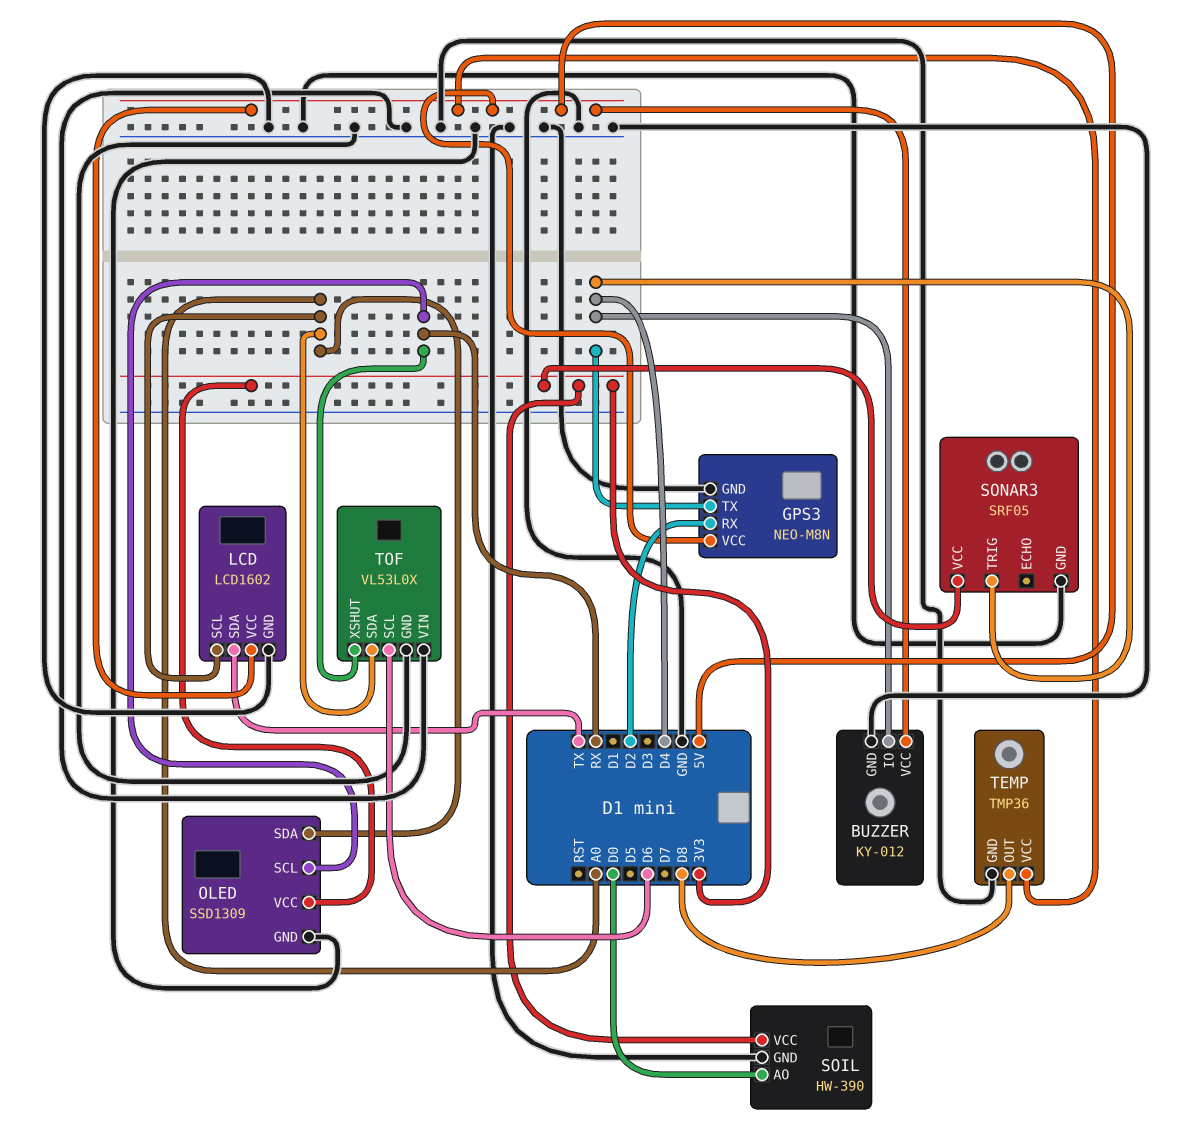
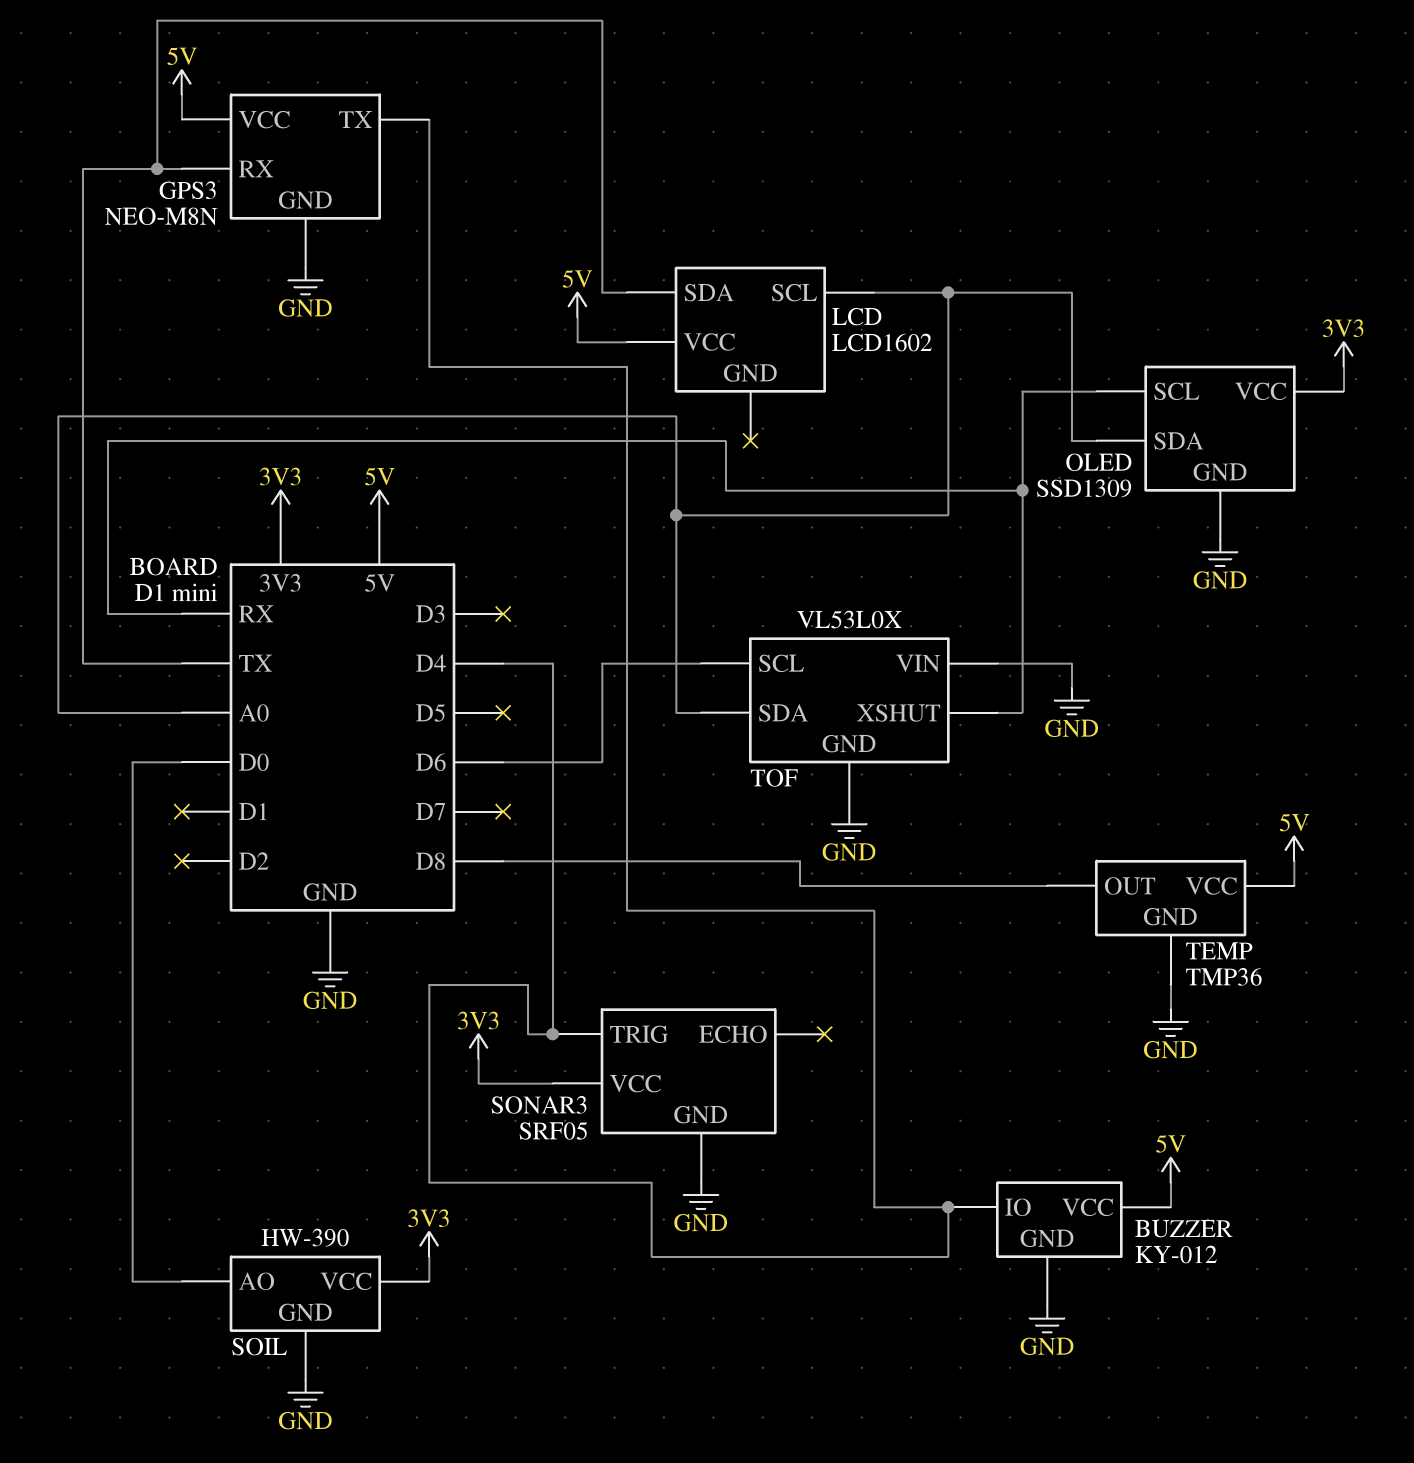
GPS3 pin RX: D2 -> TX
LCD pin GND: GND -> none

